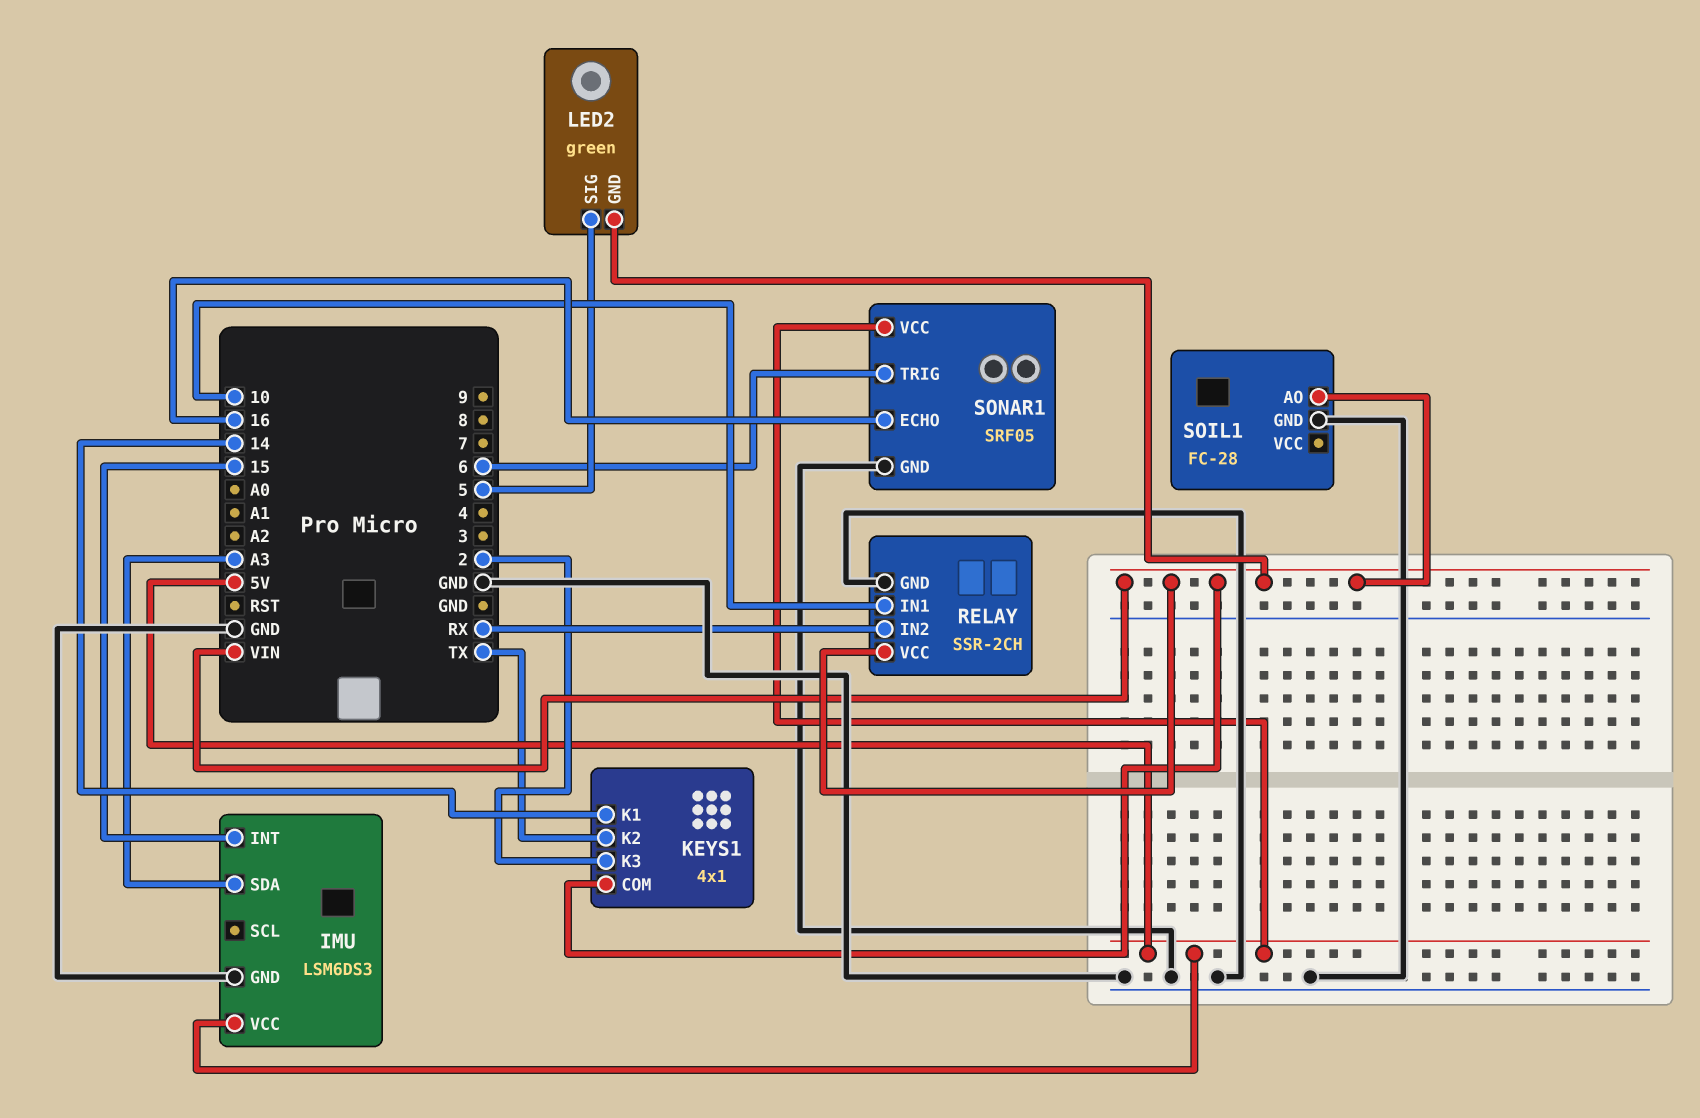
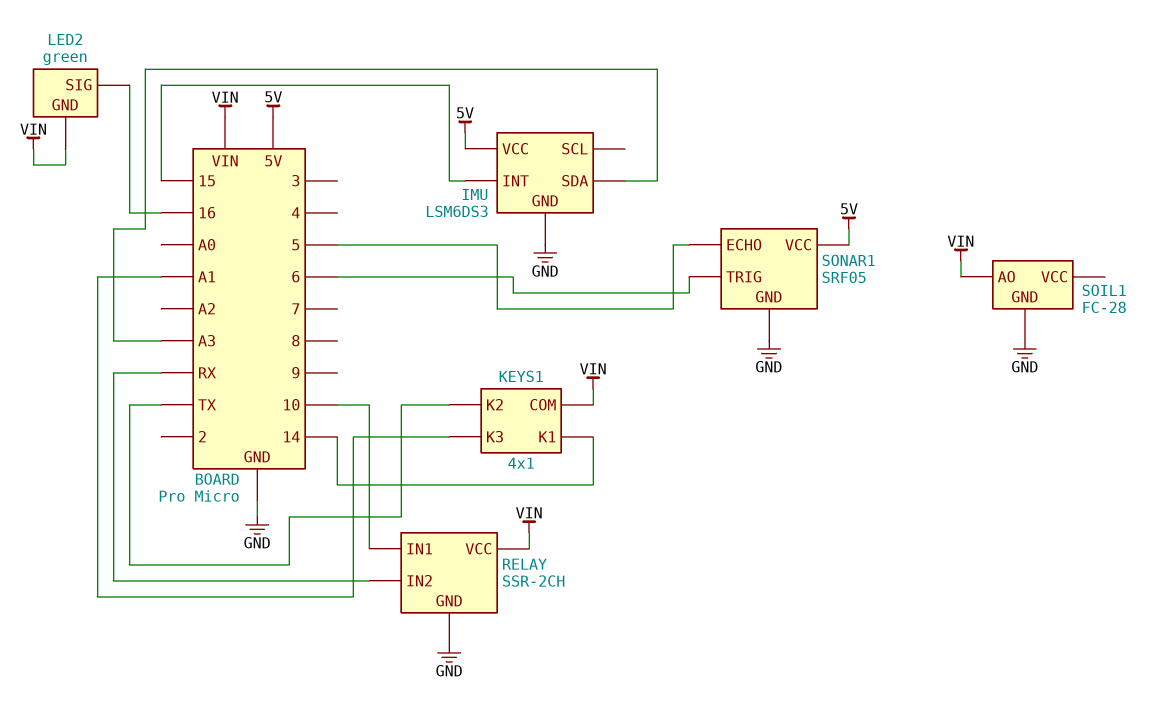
KEYS1 pin K3: 2 -> A1
LED2 pin SIG: 5 -> 16
SONAR1 pin ECHO: 16 -> 5

